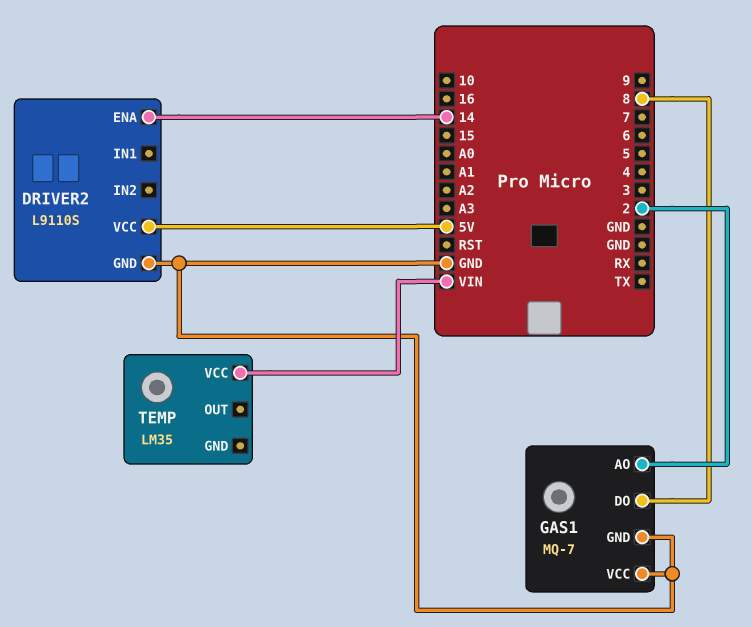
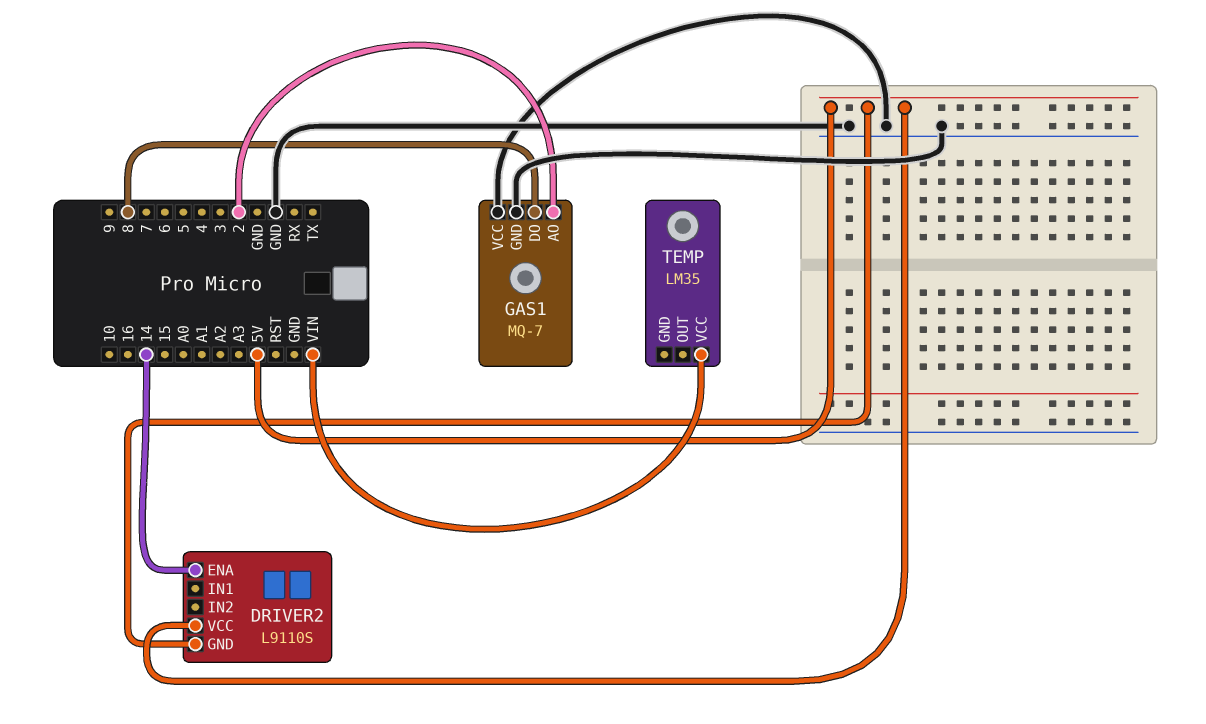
DRIVER2 pin GND: GND -> 5V

